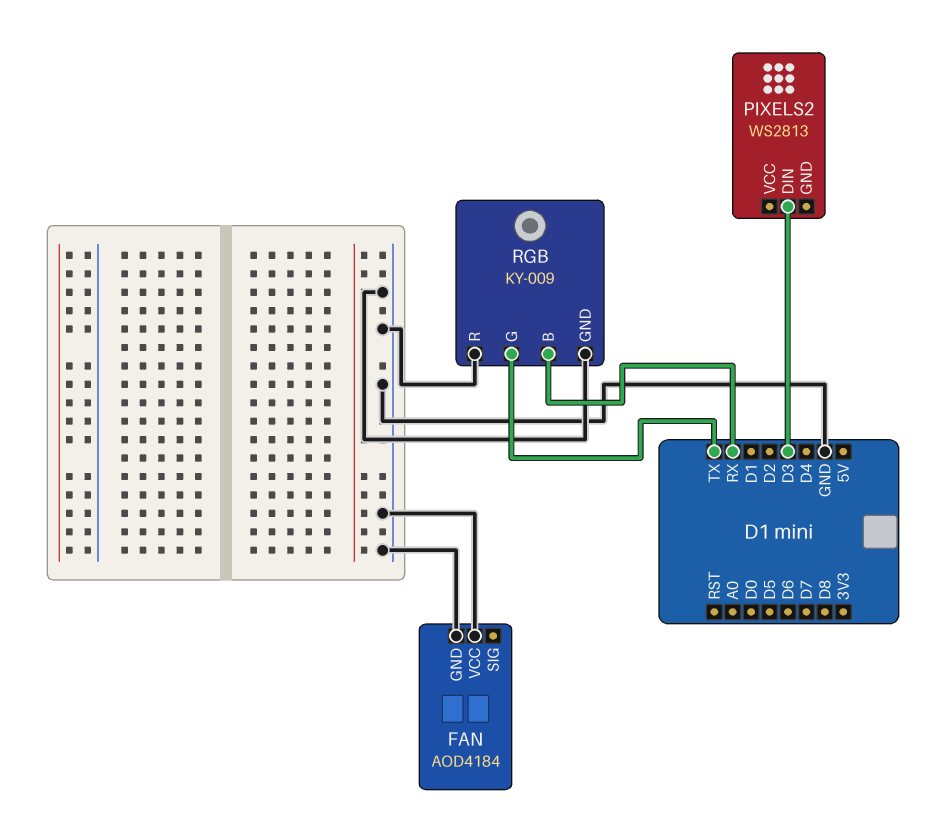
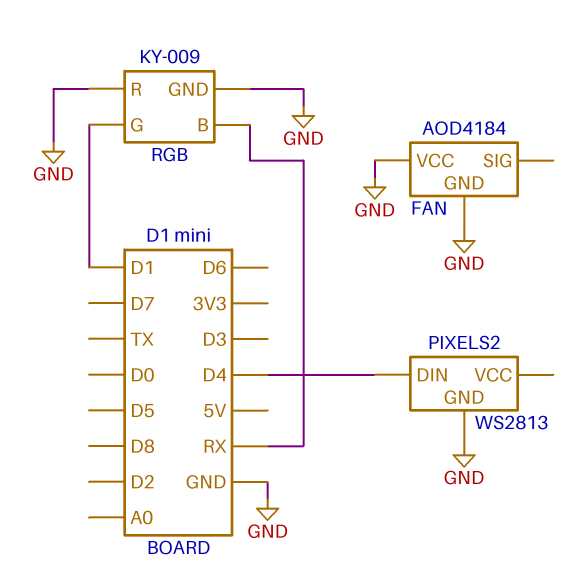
PIXELS2 pin DIN: D3 -> D4
PIXELS2 pin GND: none -> GND
RGB pin G: TX -> D1

